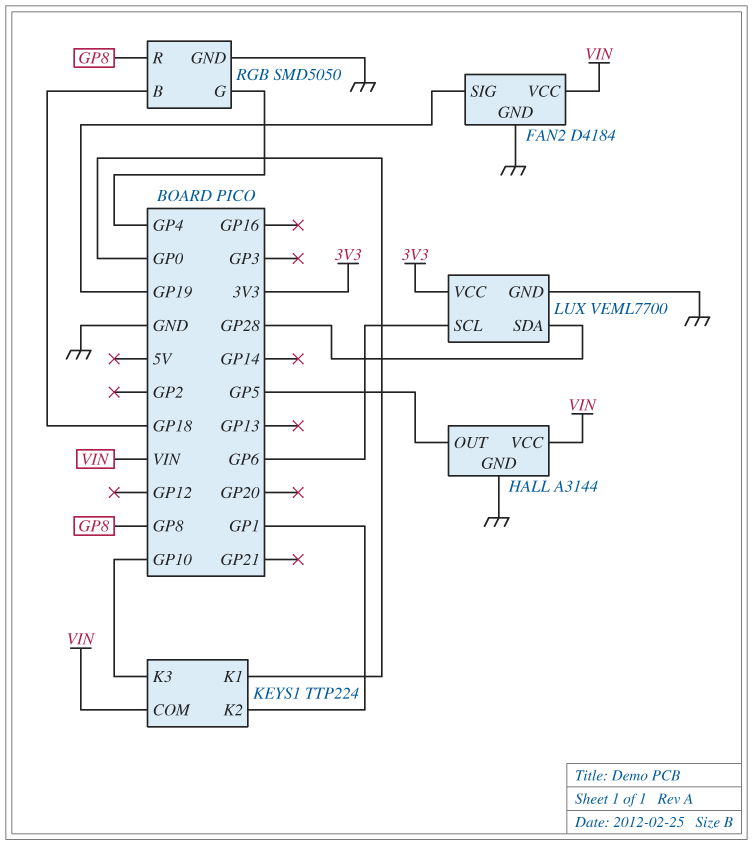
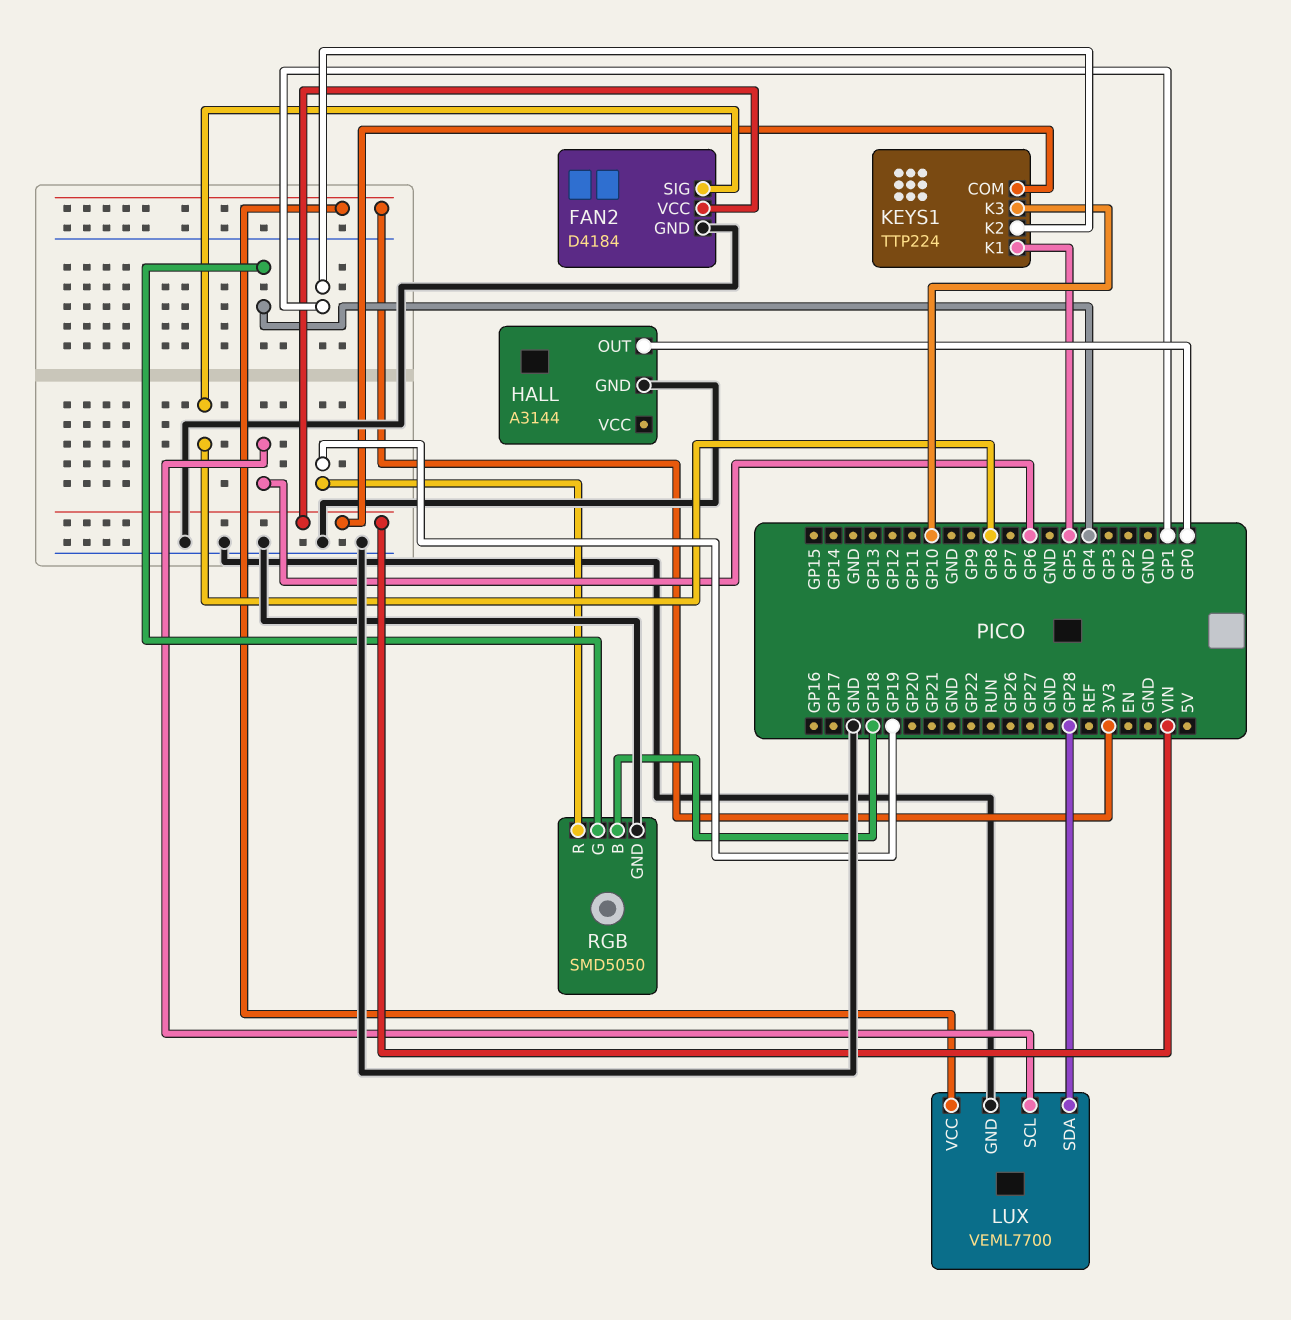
FAN2 pin SIG: GP19 -> GP8
HALL pin OUT: GP5 -> GP0
HALL pin VCC: VIN -> none
KEYS1 pin K1: GP0 -> GP5
RGB pin R: GP8 -> GP19

